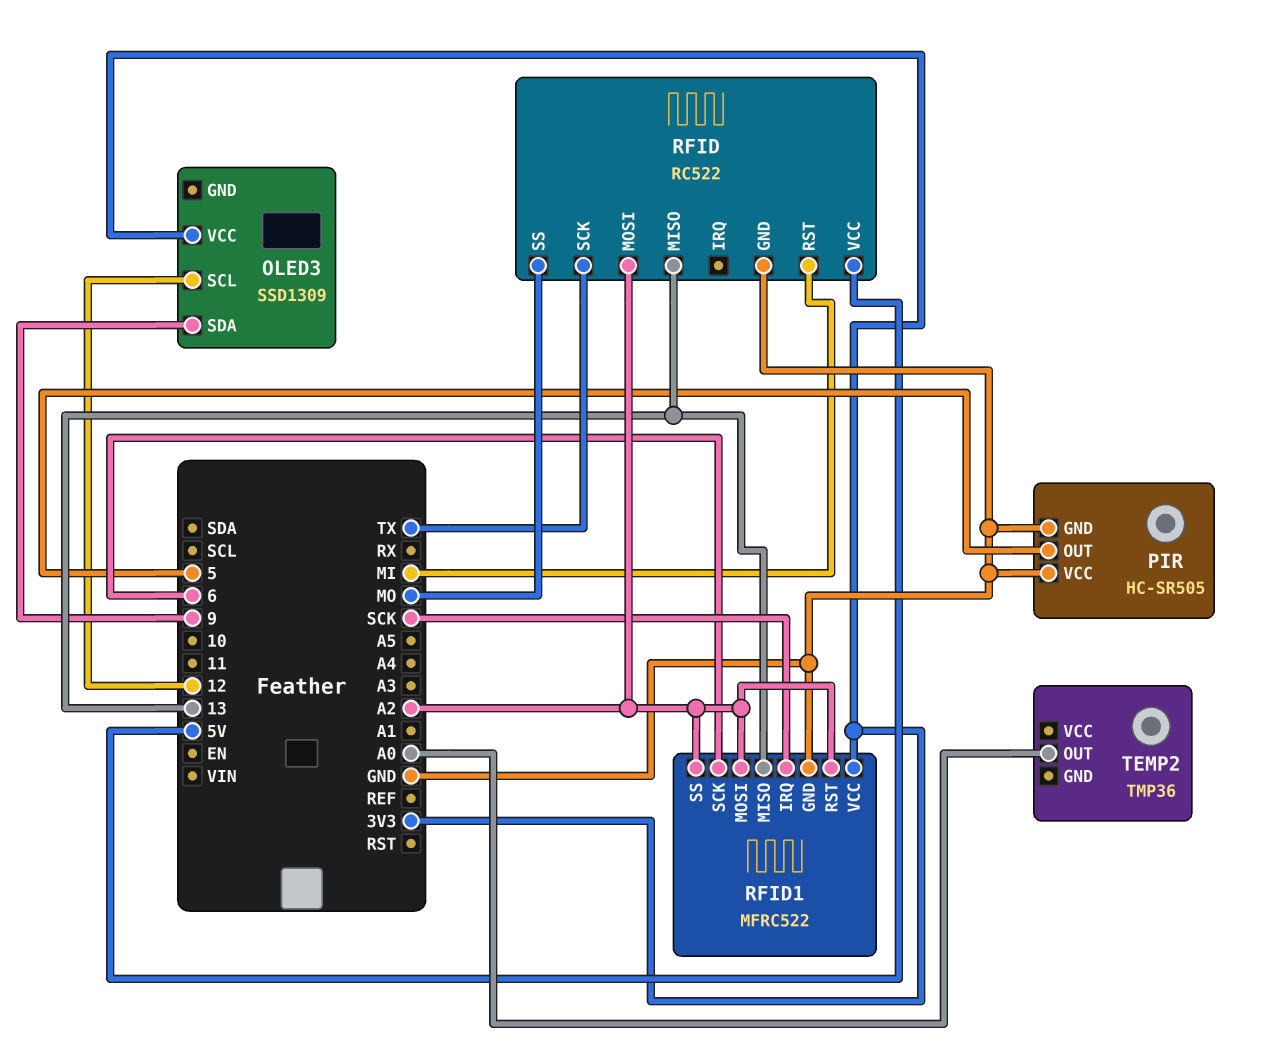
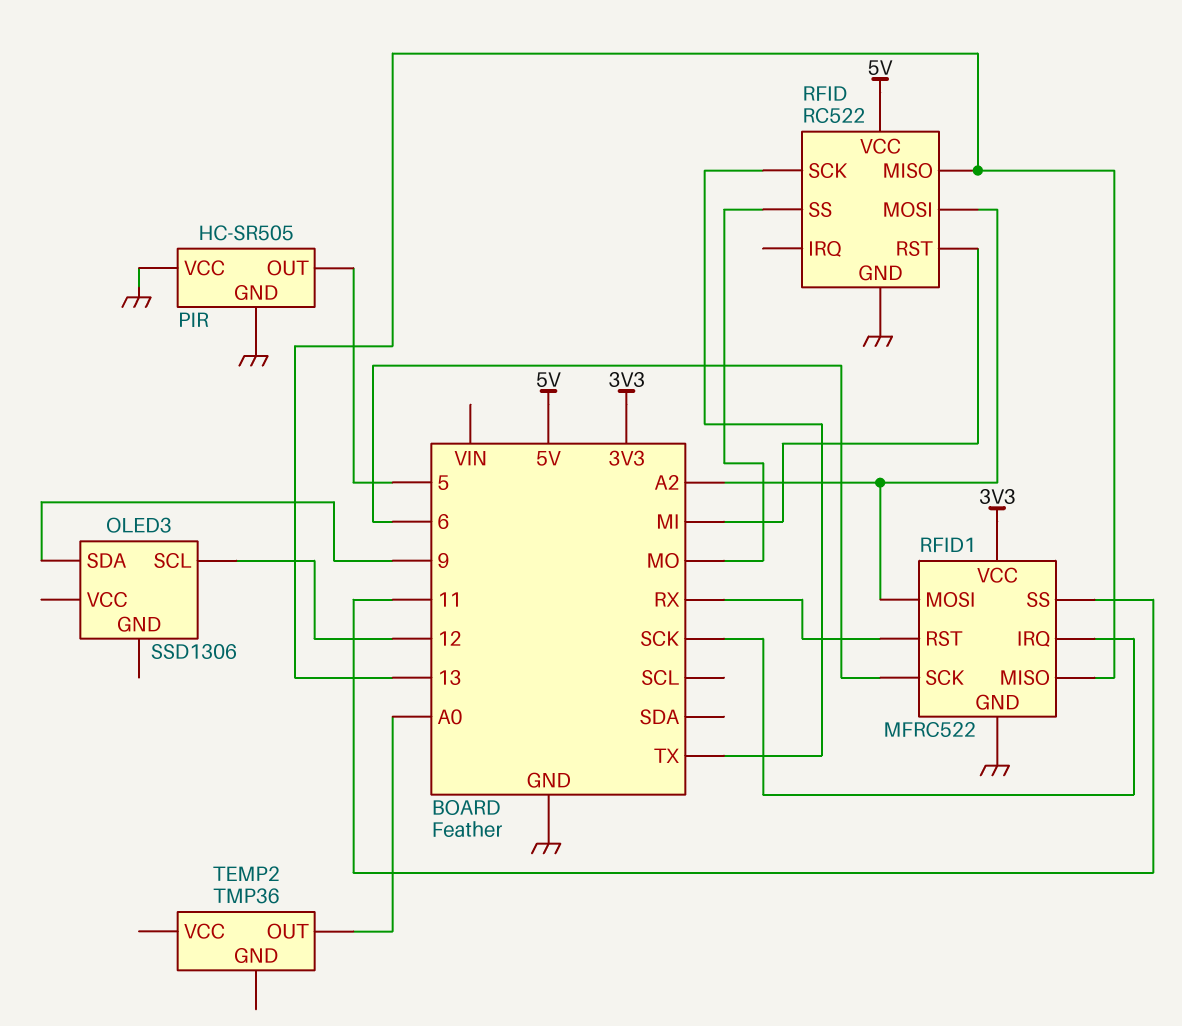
OLED3: SSD1309 -> SSD1306
OLED3 pin VCC: 3V3 -> none
RFID1 pin RST: A2 -> RX
RFID1 pin SS: A2 -> 11

